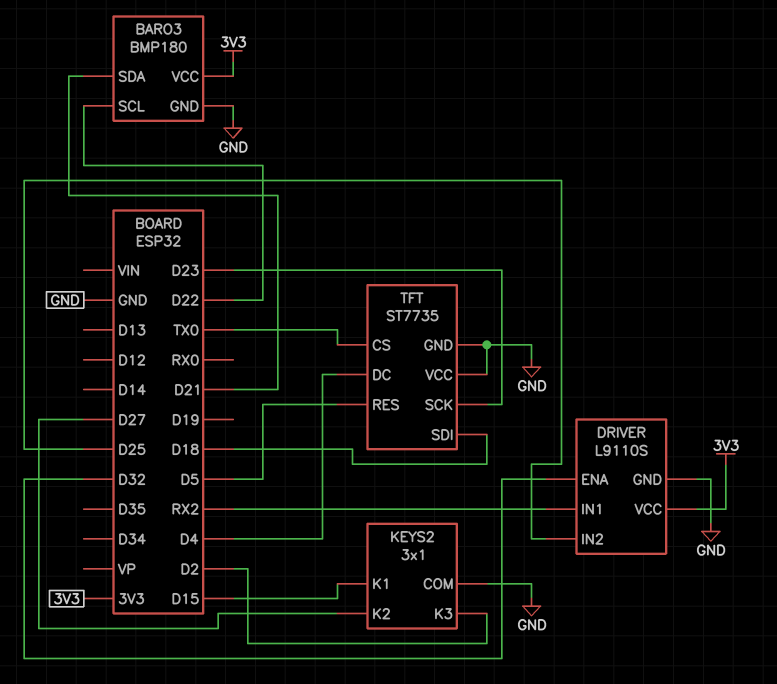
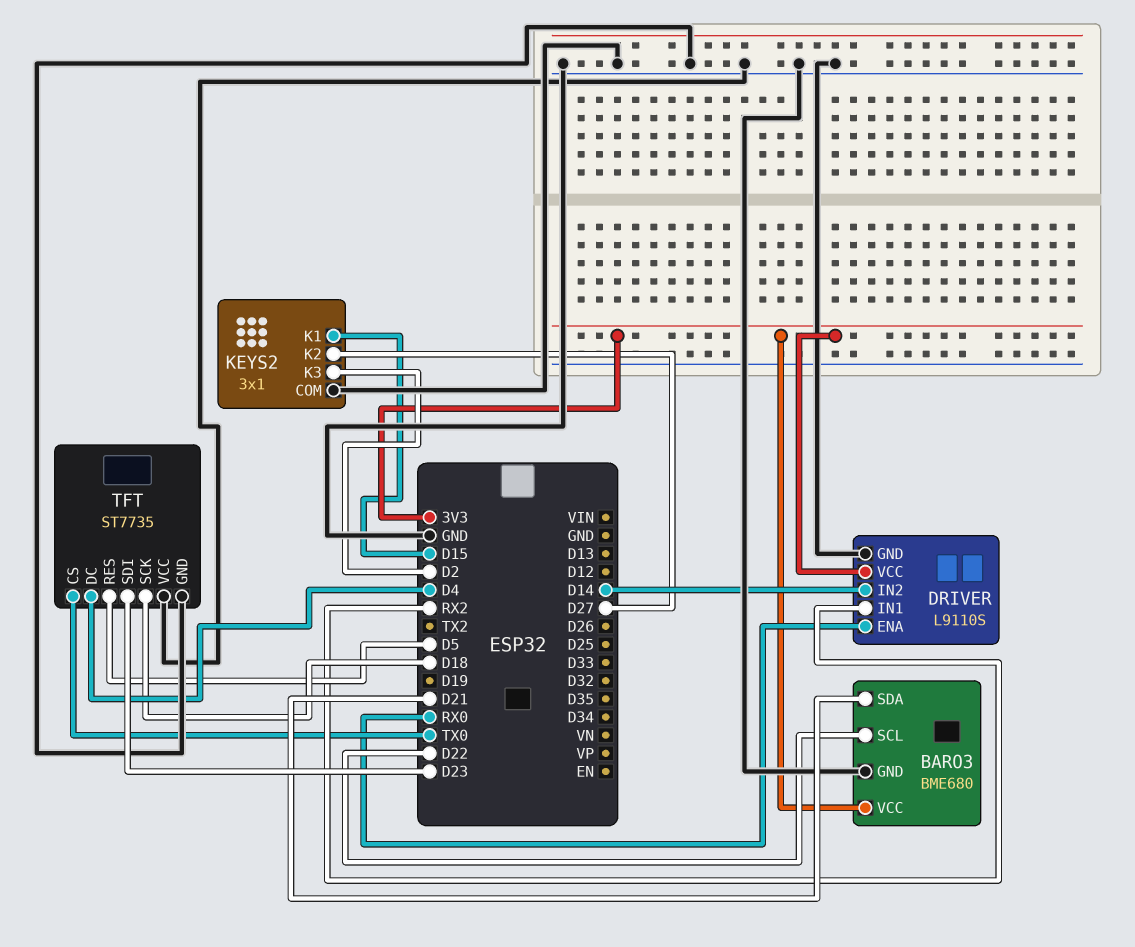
BARO3: BMP180 -> BME680
DRIVER pin ENA: D32 -> RX0
DRIVER pin IN2: D25 -> D14
TFT pin SCK: D23 -> D18
TFT pin SDI: D18 -> D23

